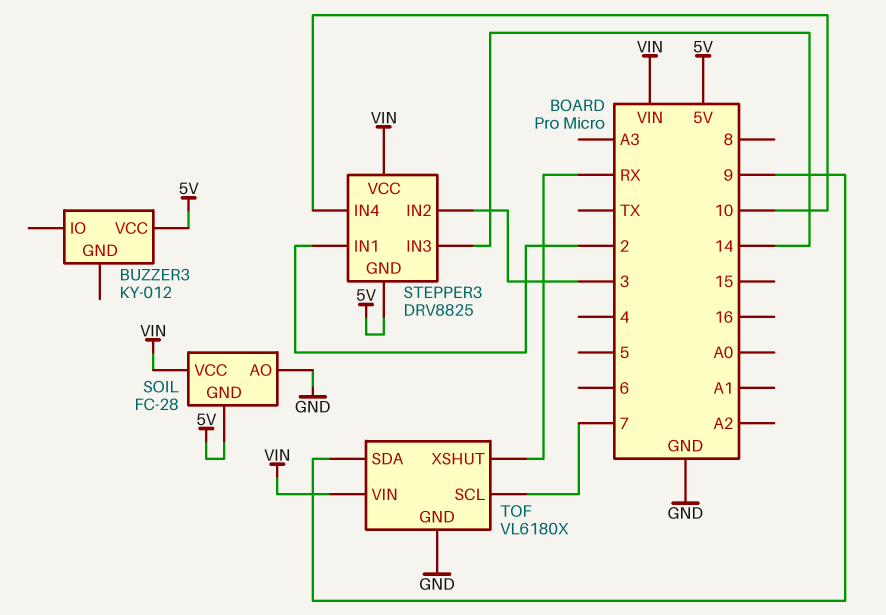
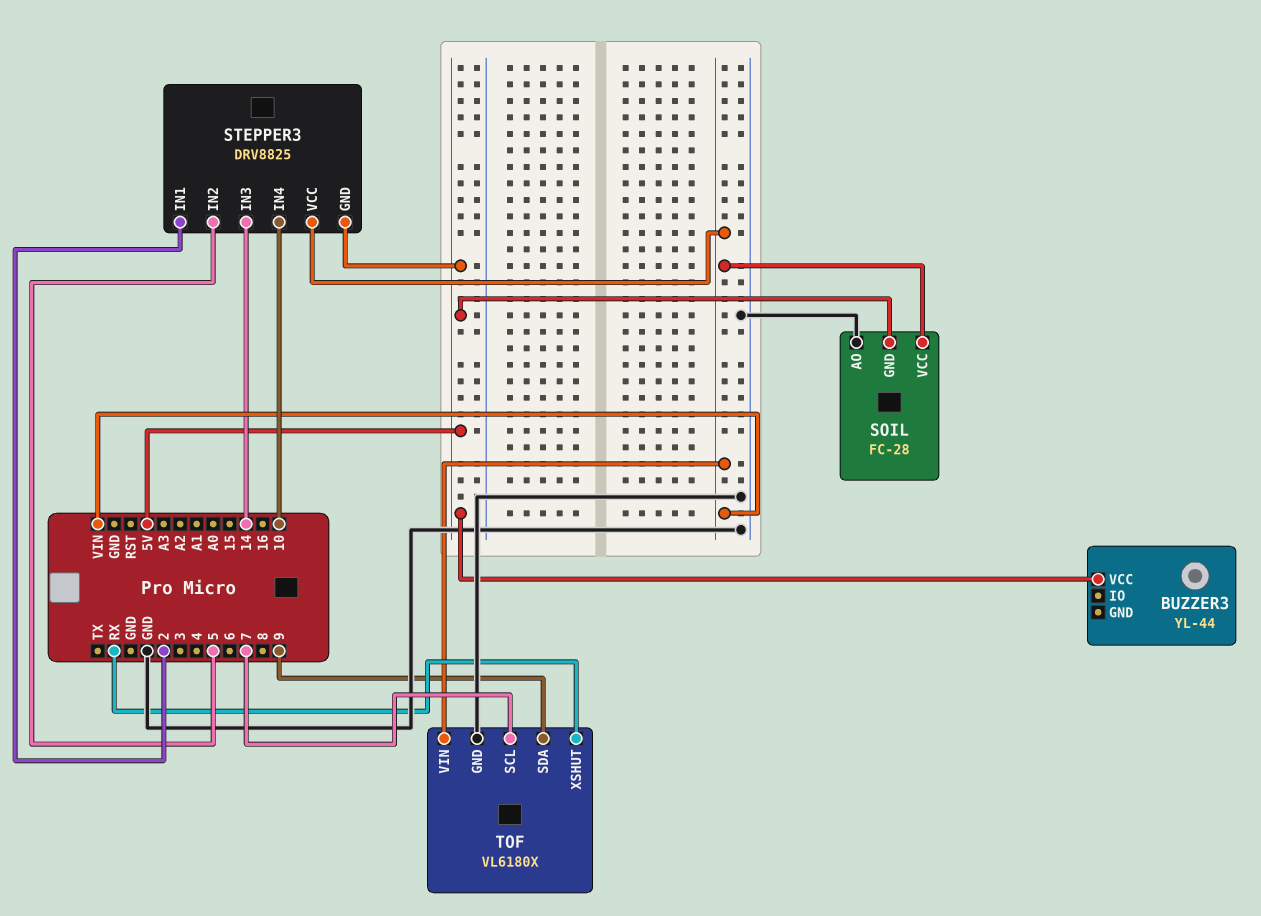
BUZZER3: KY-012 -> YL-44
STEPPER3 pin IN2: 3 -> 5

